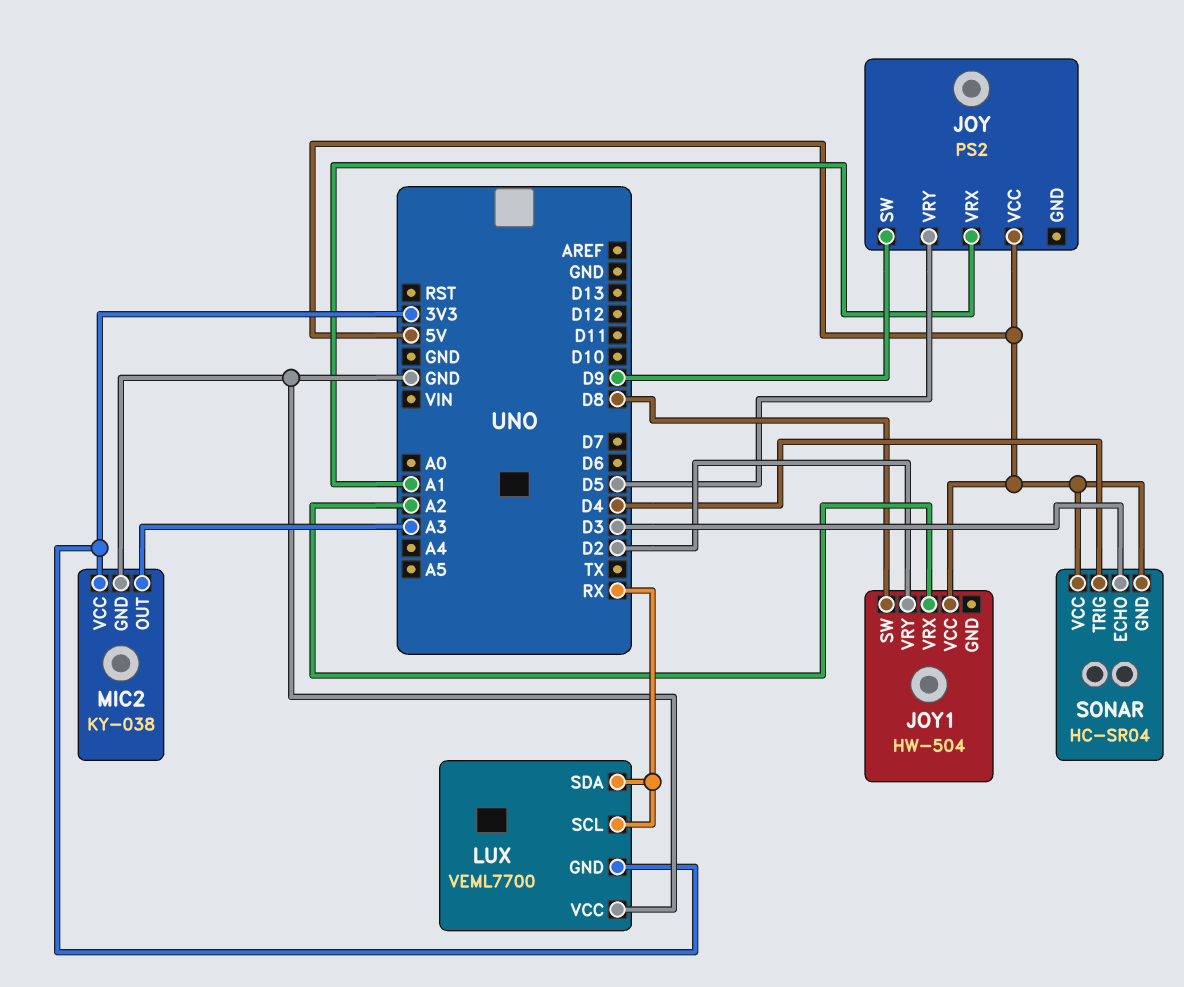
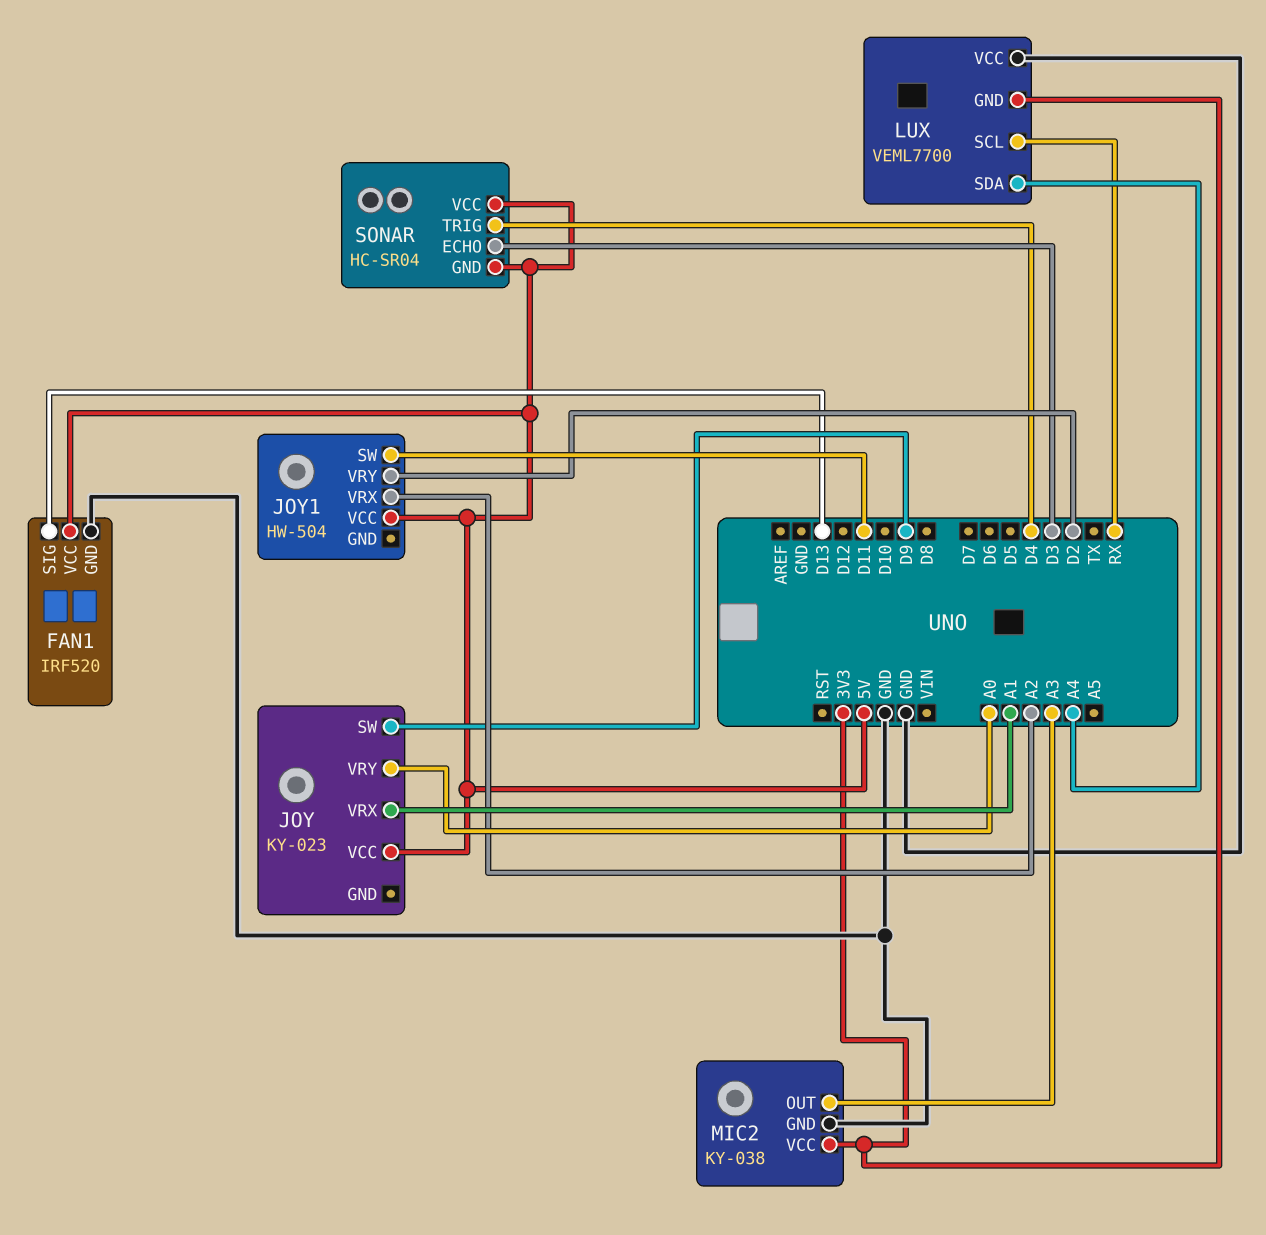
FAN1: none -> IRF520
FAN1 pin GND: none -> GND
FAN1 pin SIG: none -> D13
FAN1 pin VCC: none -> 5V
JOY: PS2 -> KY-023
JOY pin VRY: D5 -> A0
JOY1 pin SW: D8 -> D11
LUX pin SDA: RX -> A4

